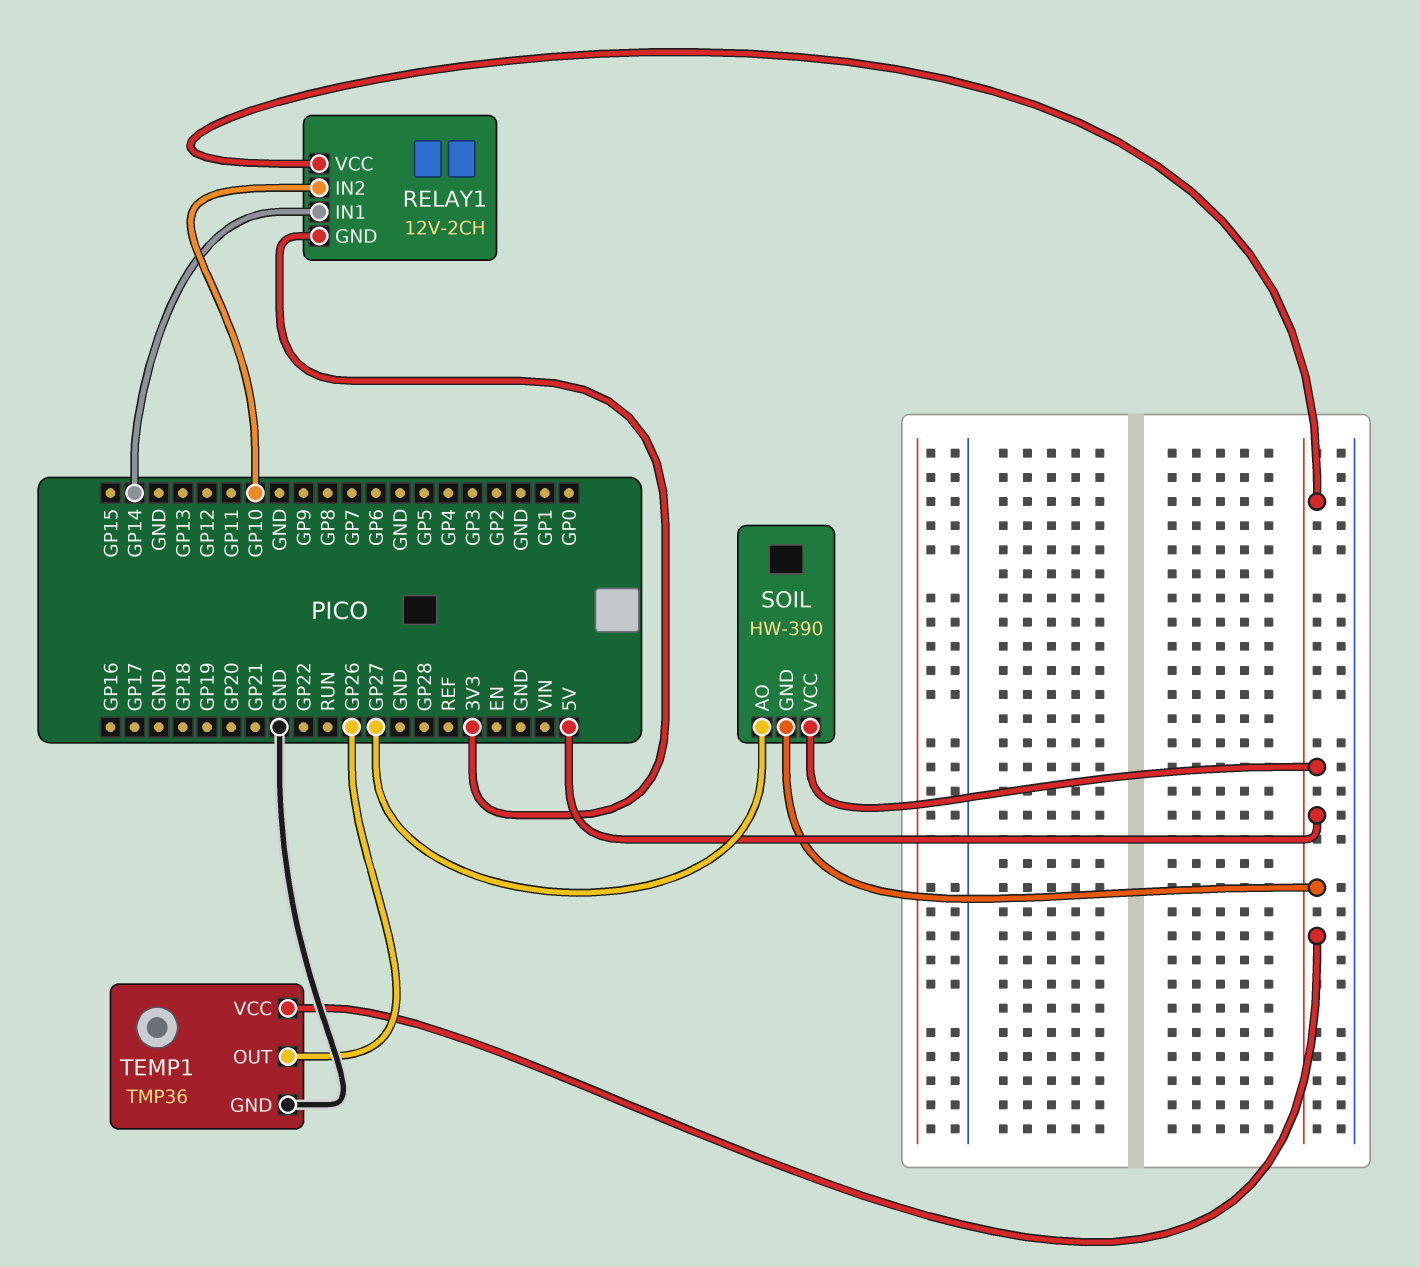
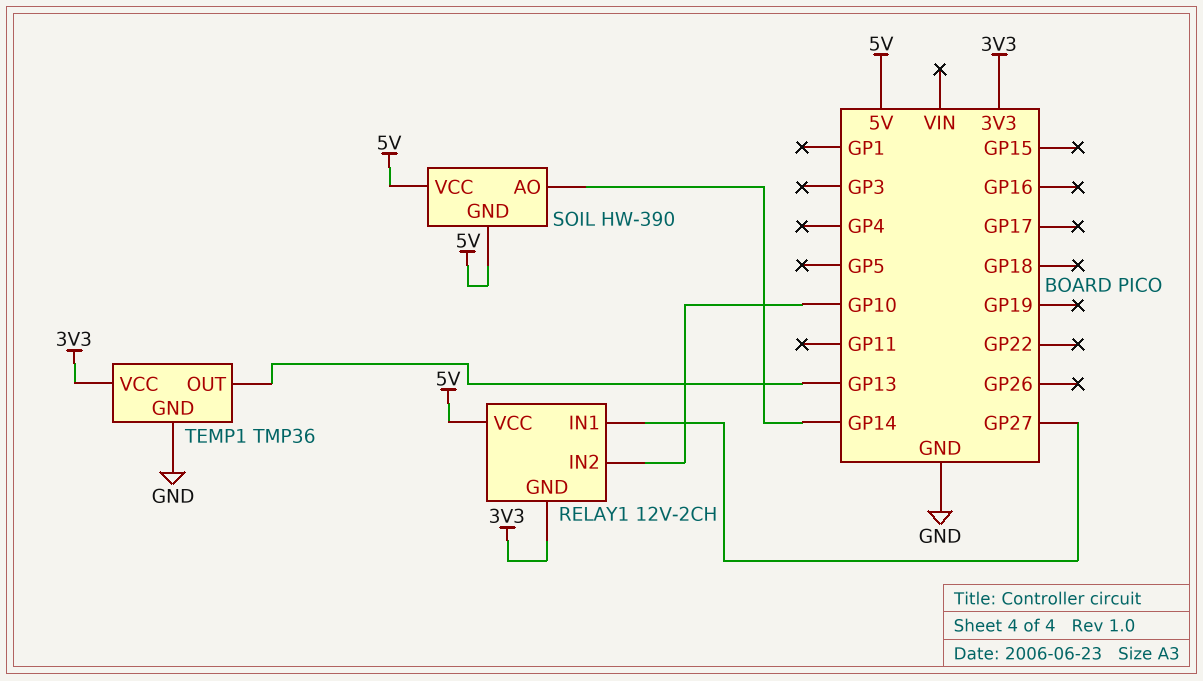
RELAY1 pin IN1: GP14 -> GP27
SOIL pin AO: GP27 -> GP14
TEMP1 pin OUT: GP26 -> GP13
TEMP1 pin VCC: 5V -> 3V3

